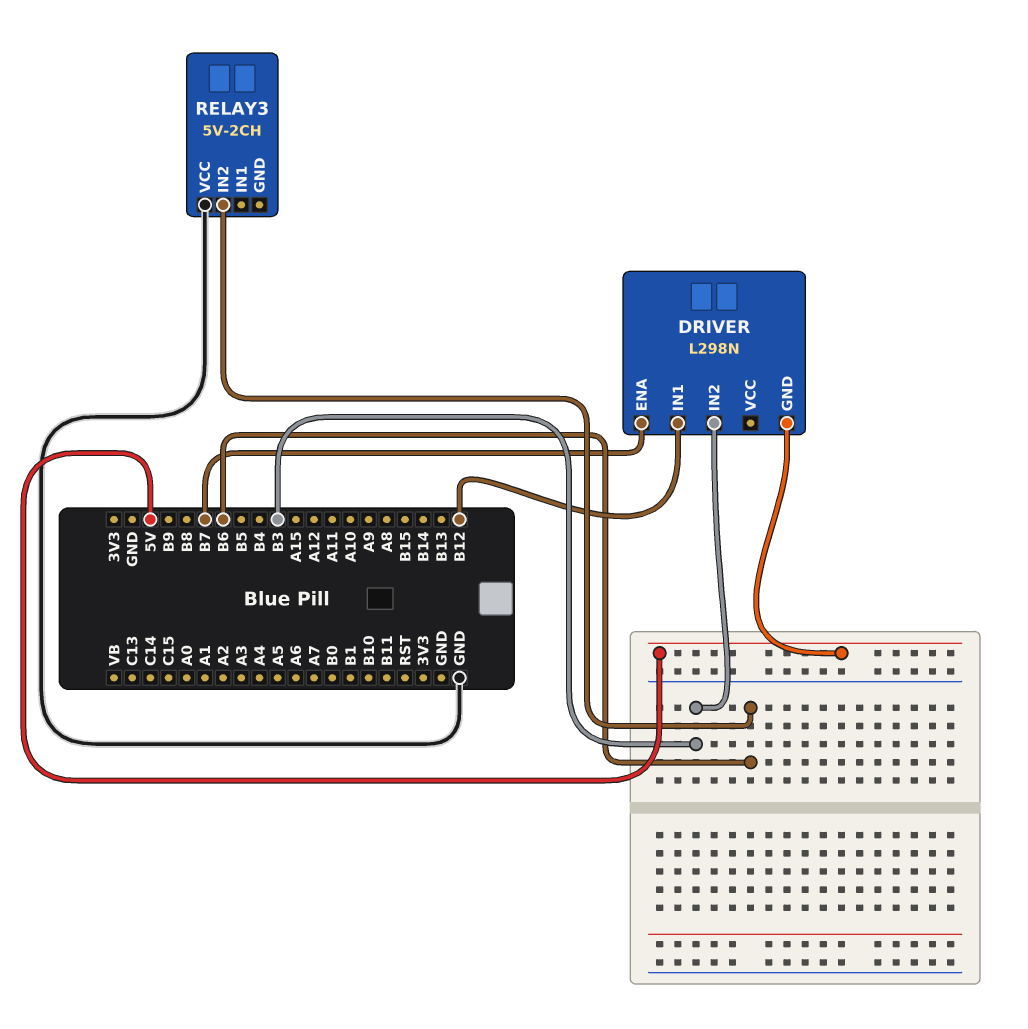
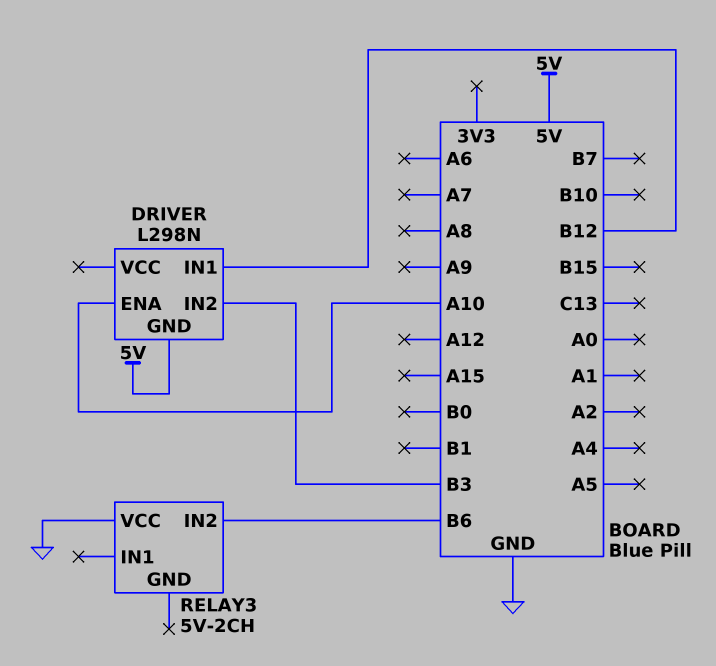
DRIVER pin ENA: B7 -> A10

